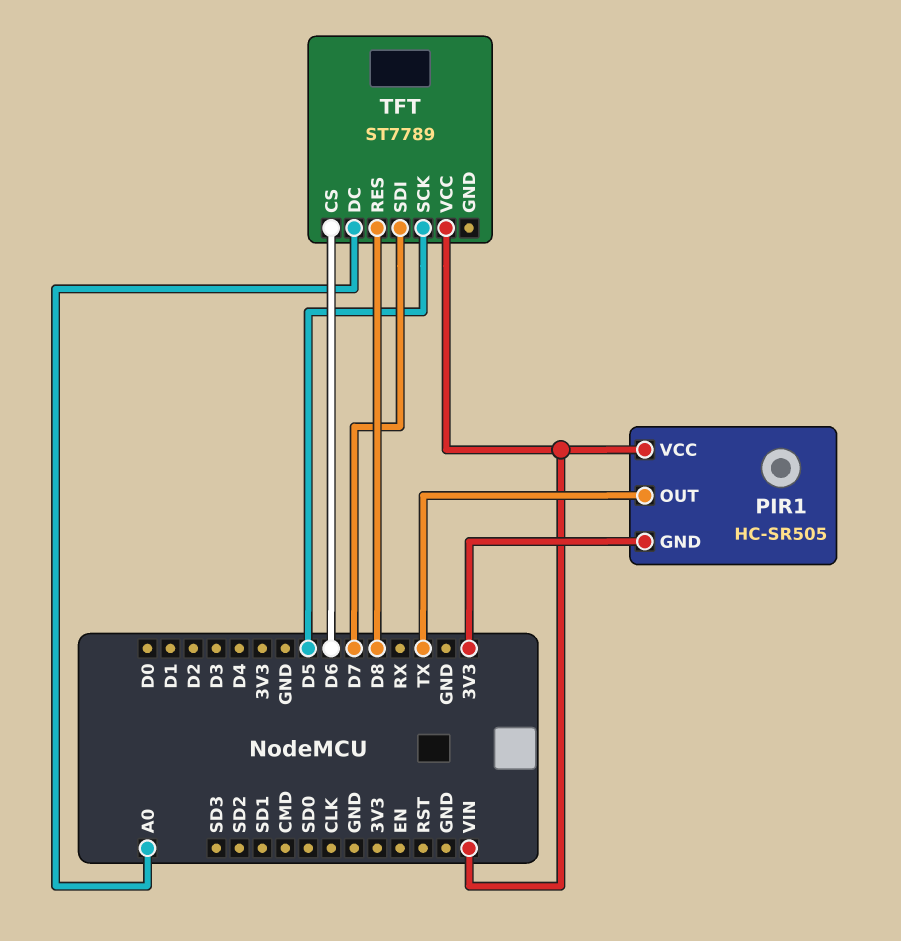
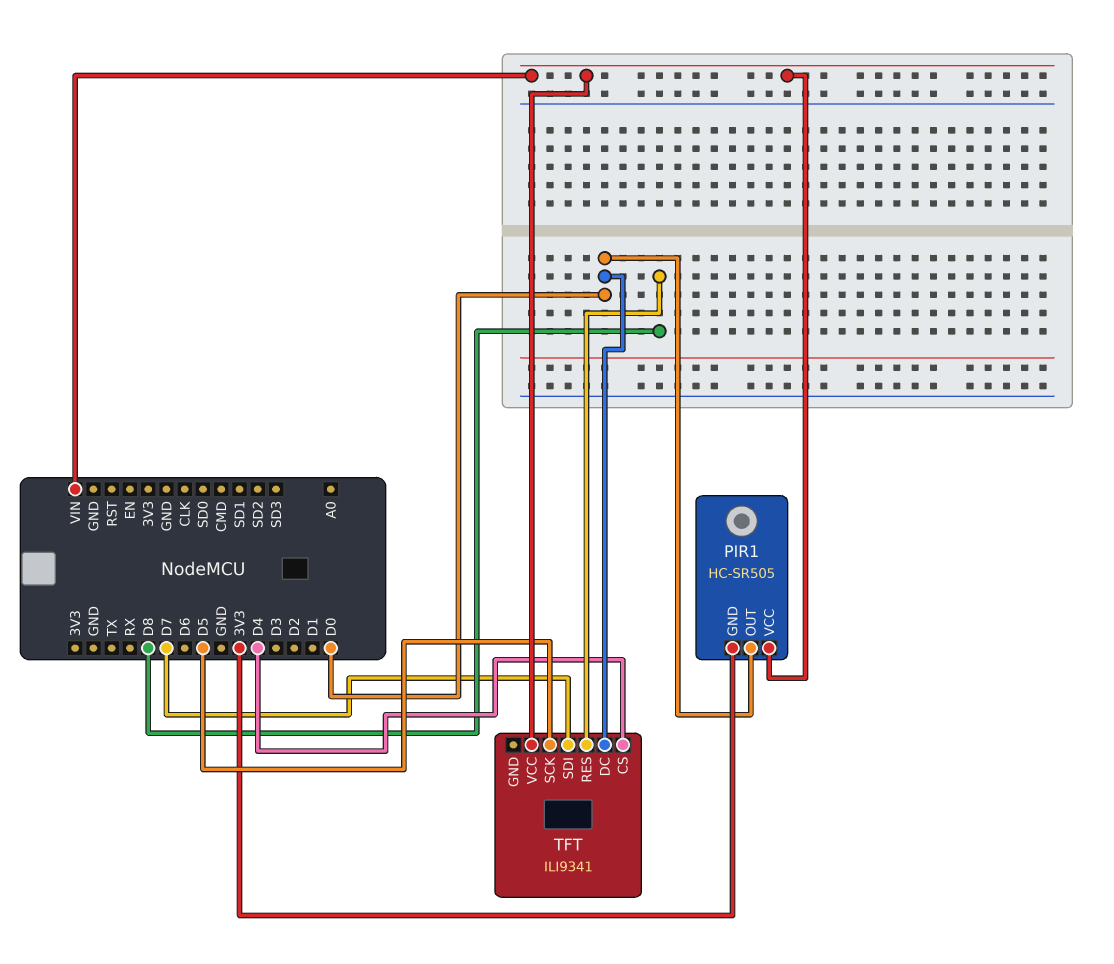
PIR1 pin OUT: TX -> D0
TFT: ST7789 -> ILI9341
TFT pin CS: D6 -> D4
TFT pin DC: A0 -> D0

